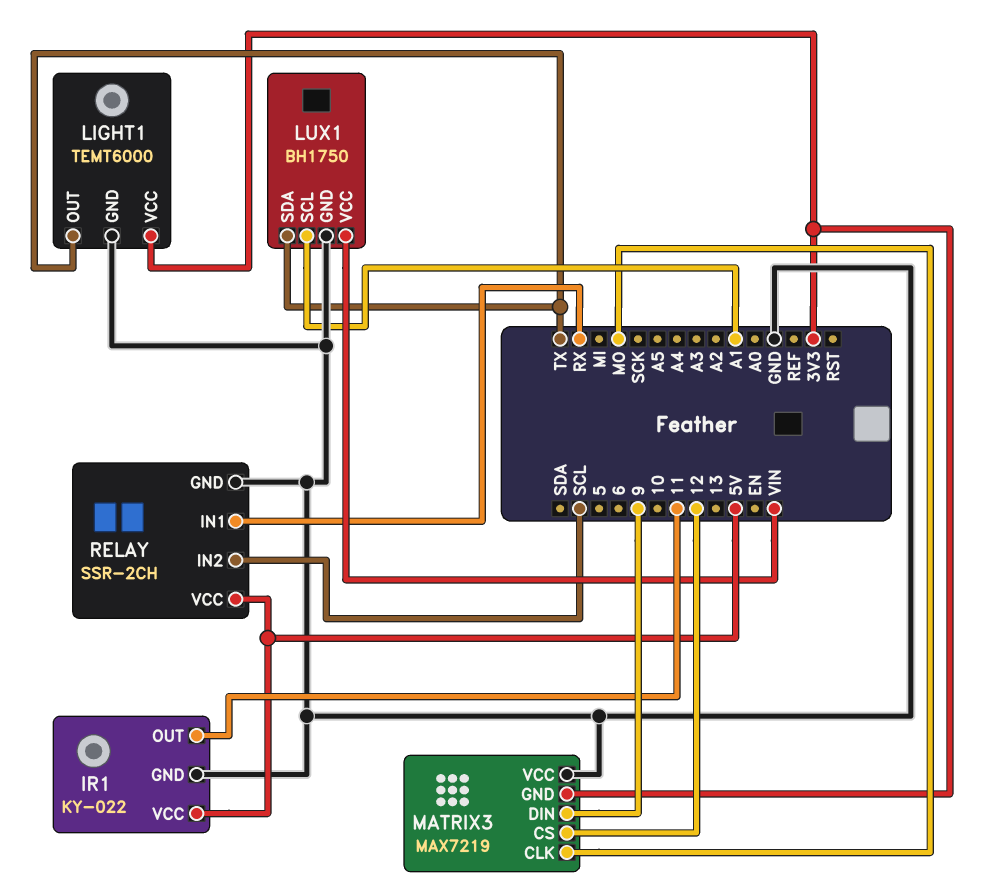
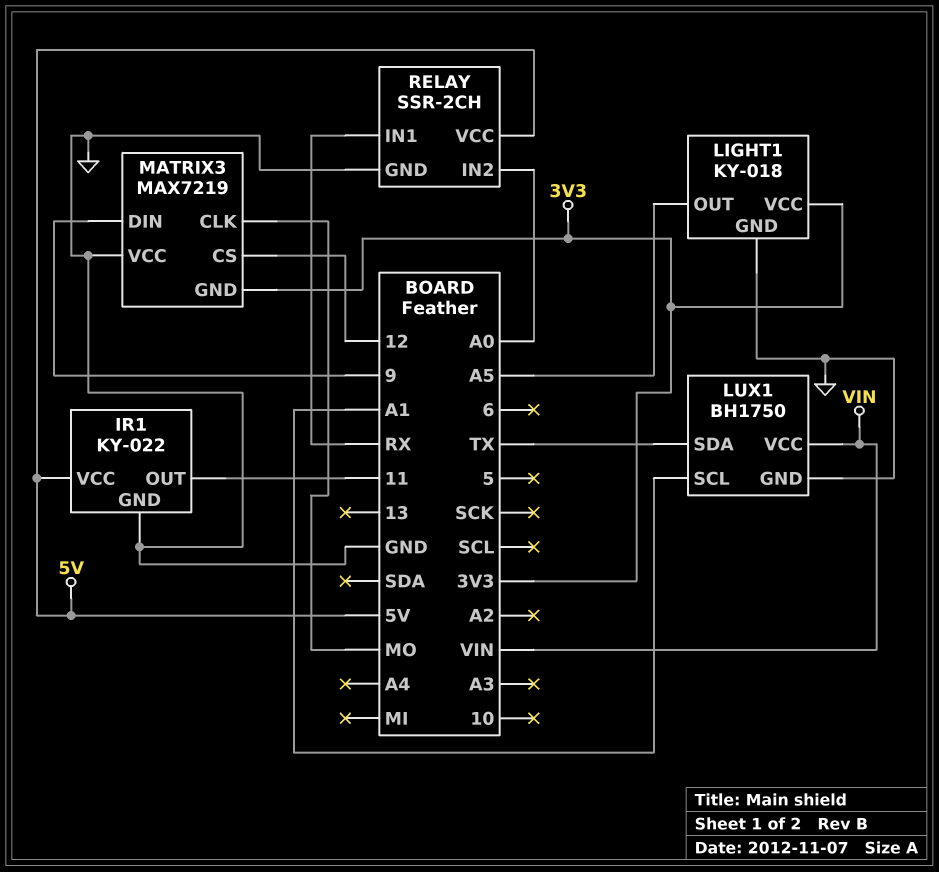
LIGHT1: TEMT6000 -> KY-018
LIGHT1 pin OUT: TX -> A5
RELAY pin IN2: SCL -> A0

